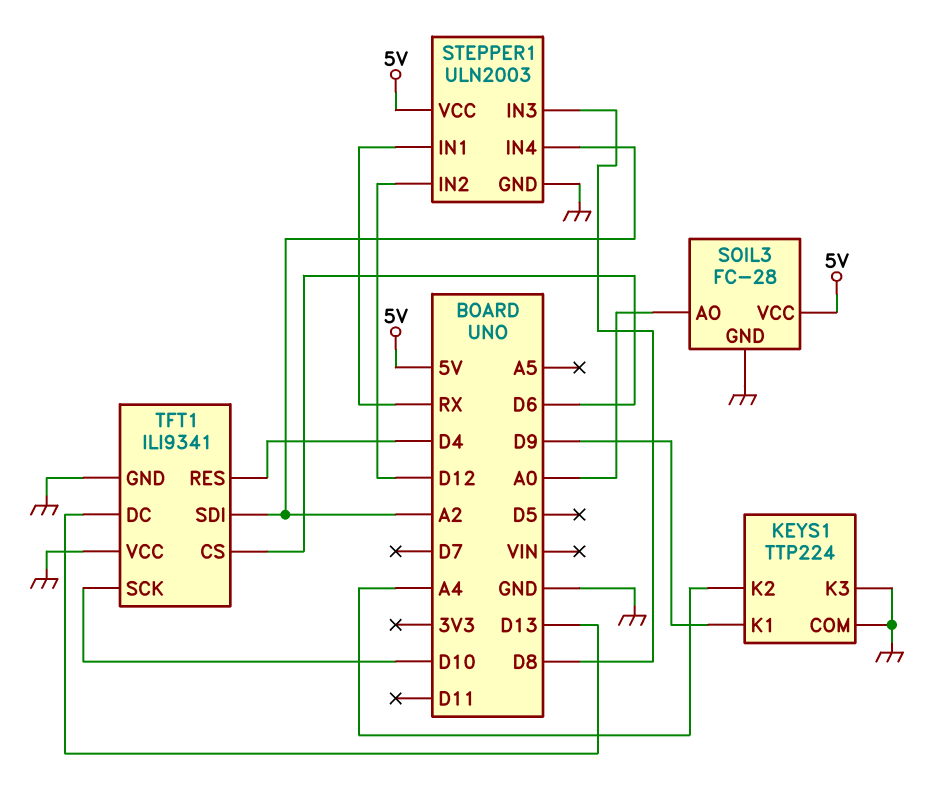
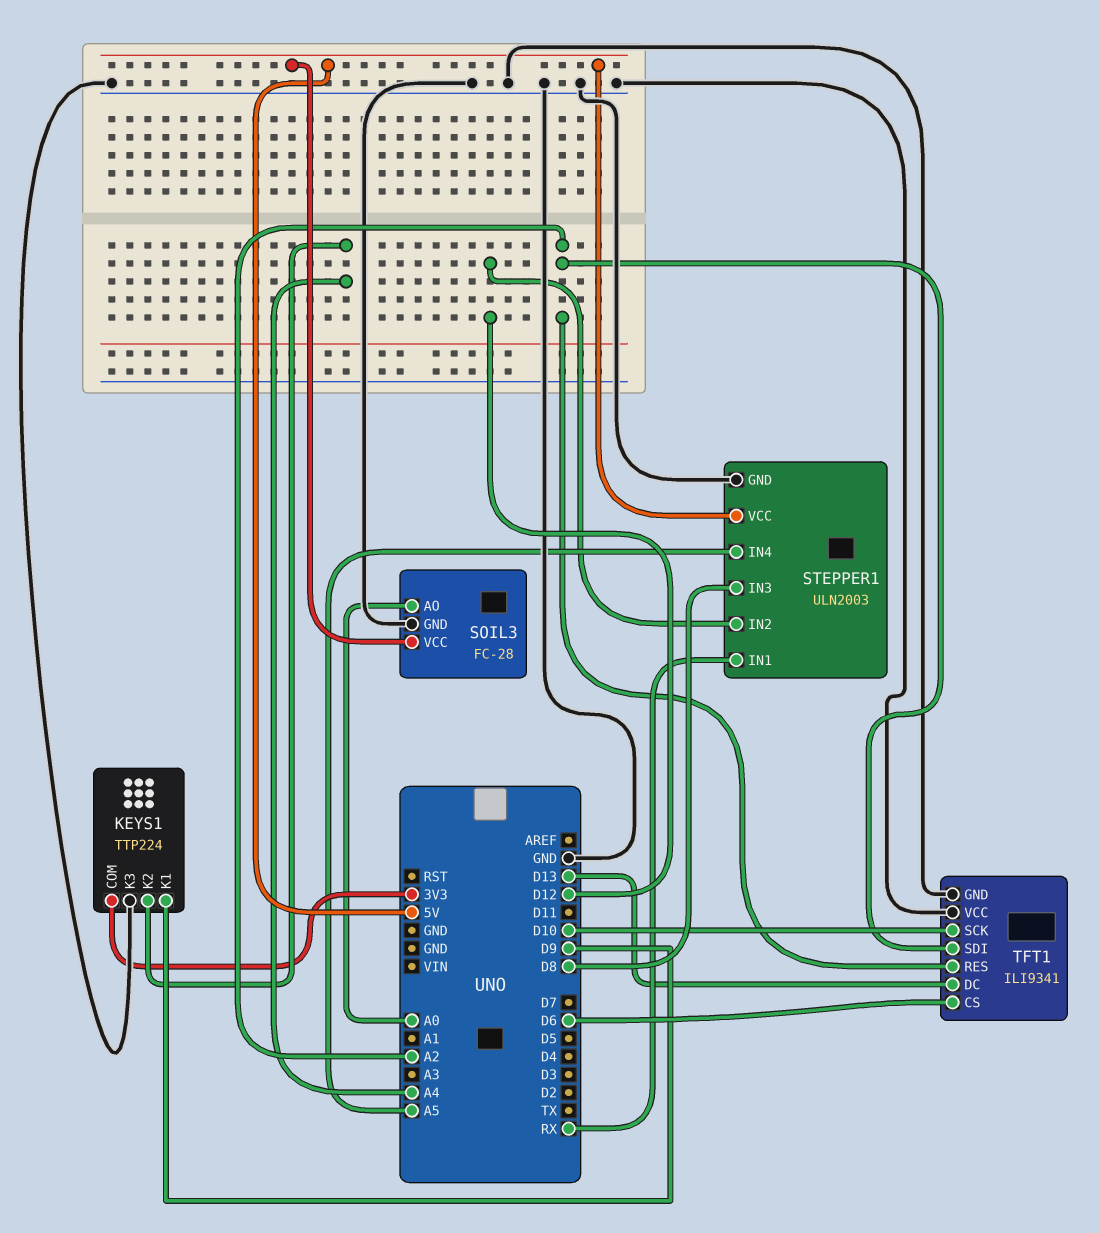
KEYS1 pin COM: GND -> 3V3
STEPPER1 pin IN4: A2 -> A5
TFT1 pin RES: D4 -> A2

